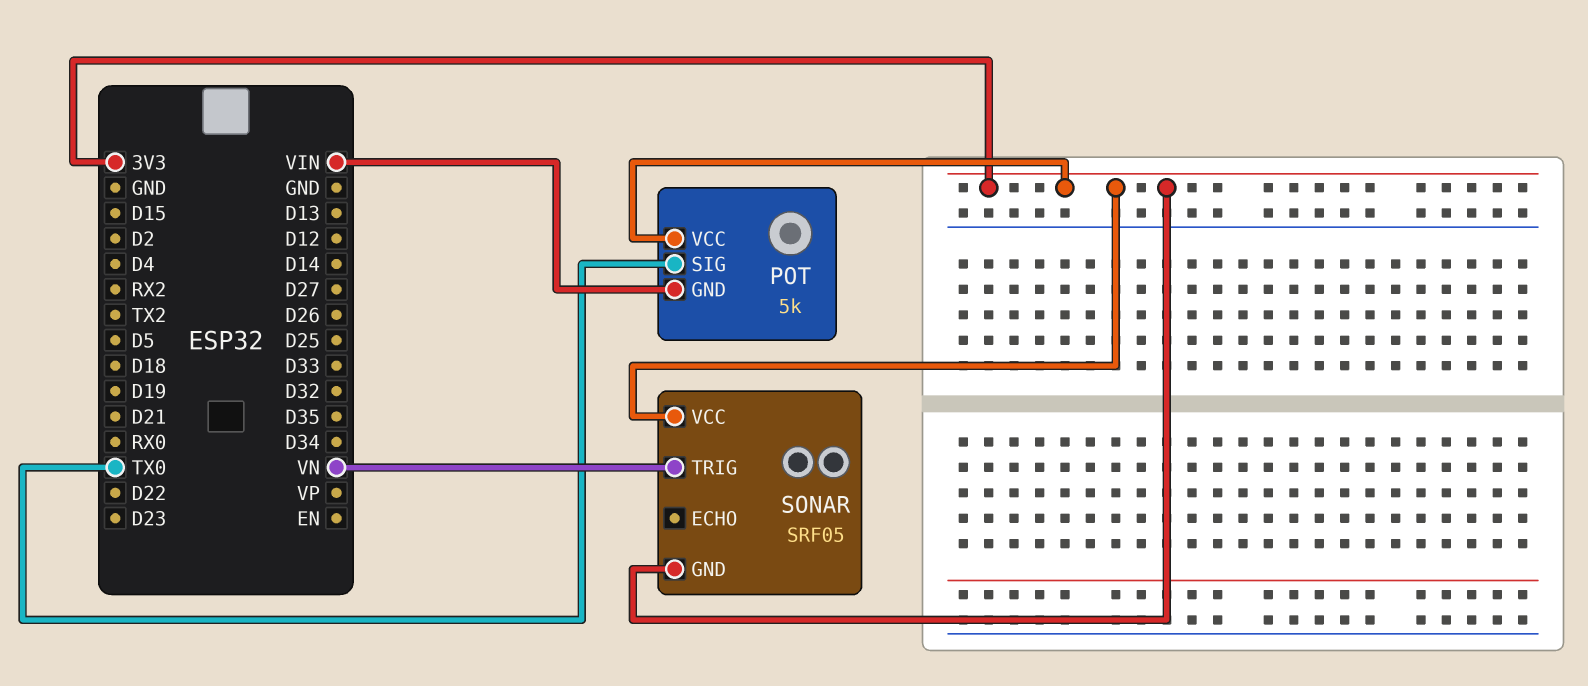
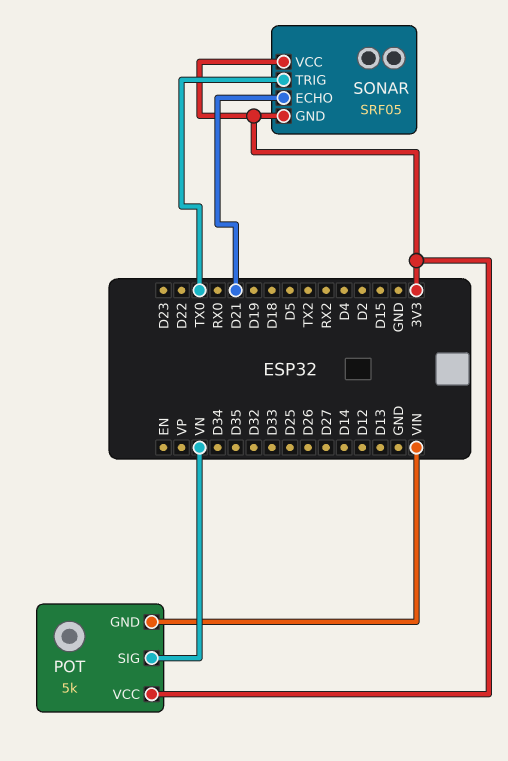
POT pin SIG: TX0 -> VN
SONAR pin ECHO: none -> D21
SONAR pin TRIG: VN -> TX0

